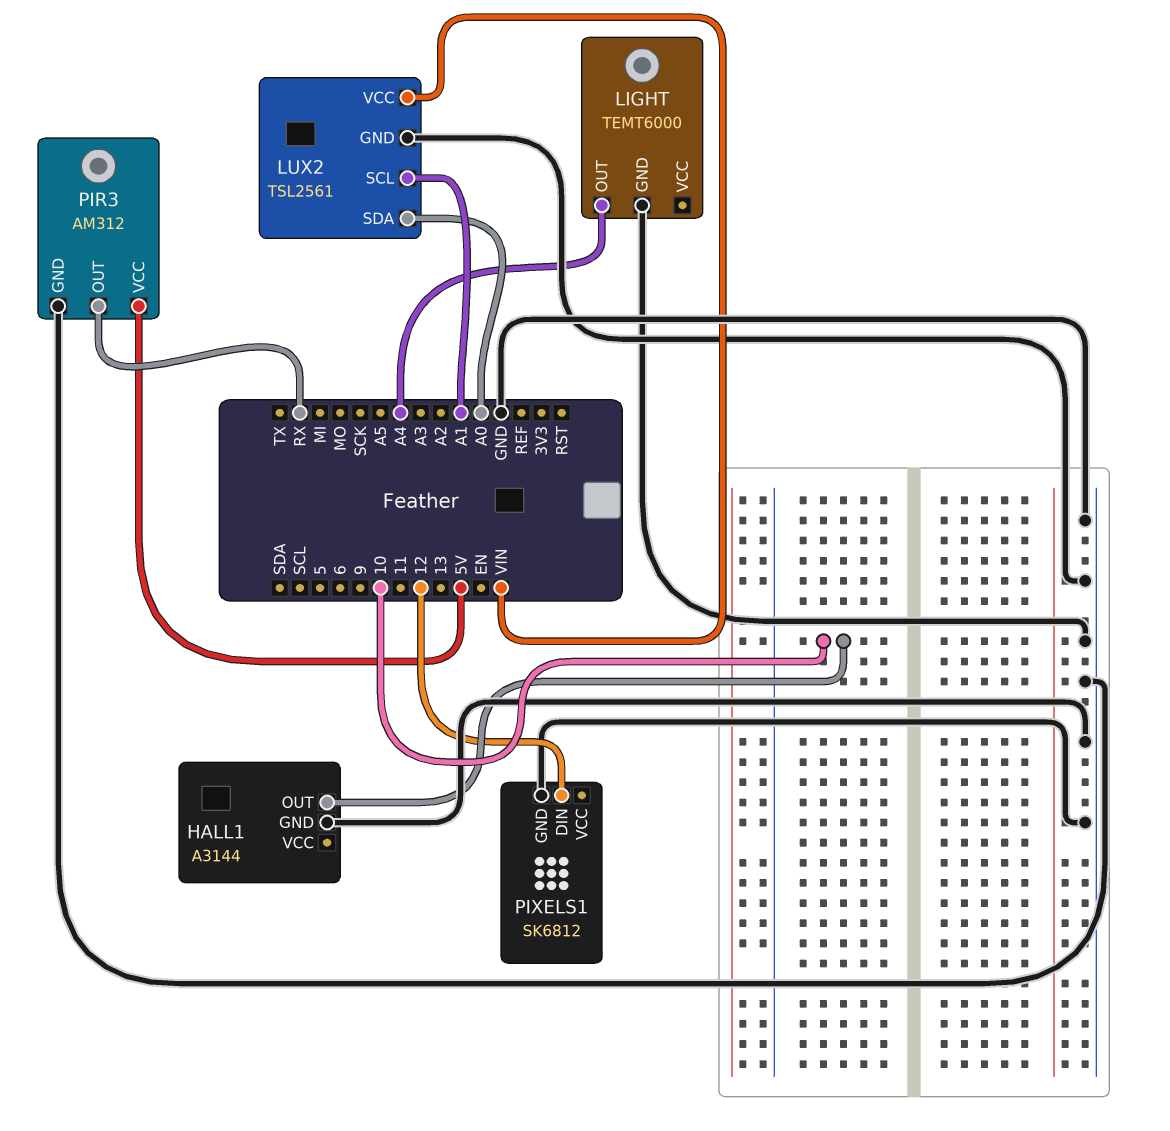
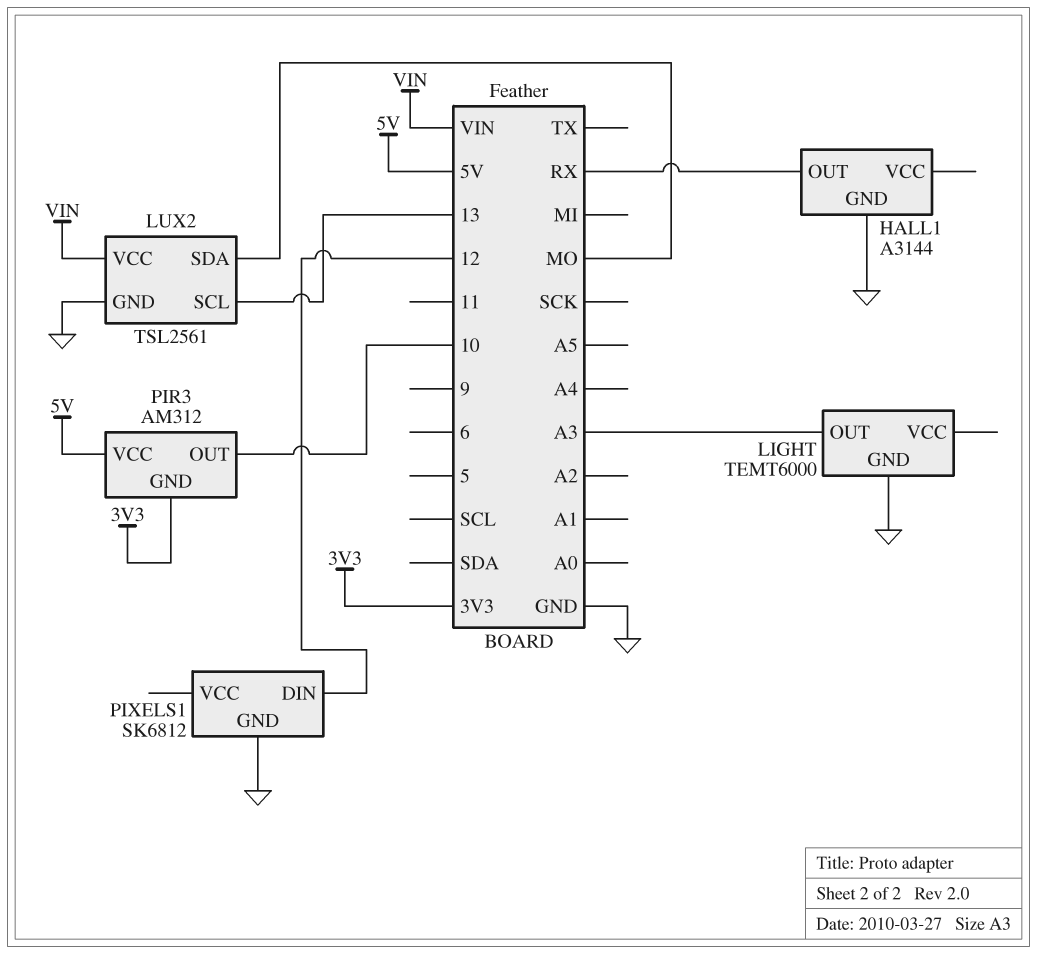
HALL1 pin OUT: 10 -> RX
LIGHT pin OUT: A4 -> A3
LUX2 pin SCL: A1 -> 13
LUX2 pin SDA: A0 -> MO
PIR3 pin GND: GND -> 3V3
PIR3 pin OUT: RX -> 10

